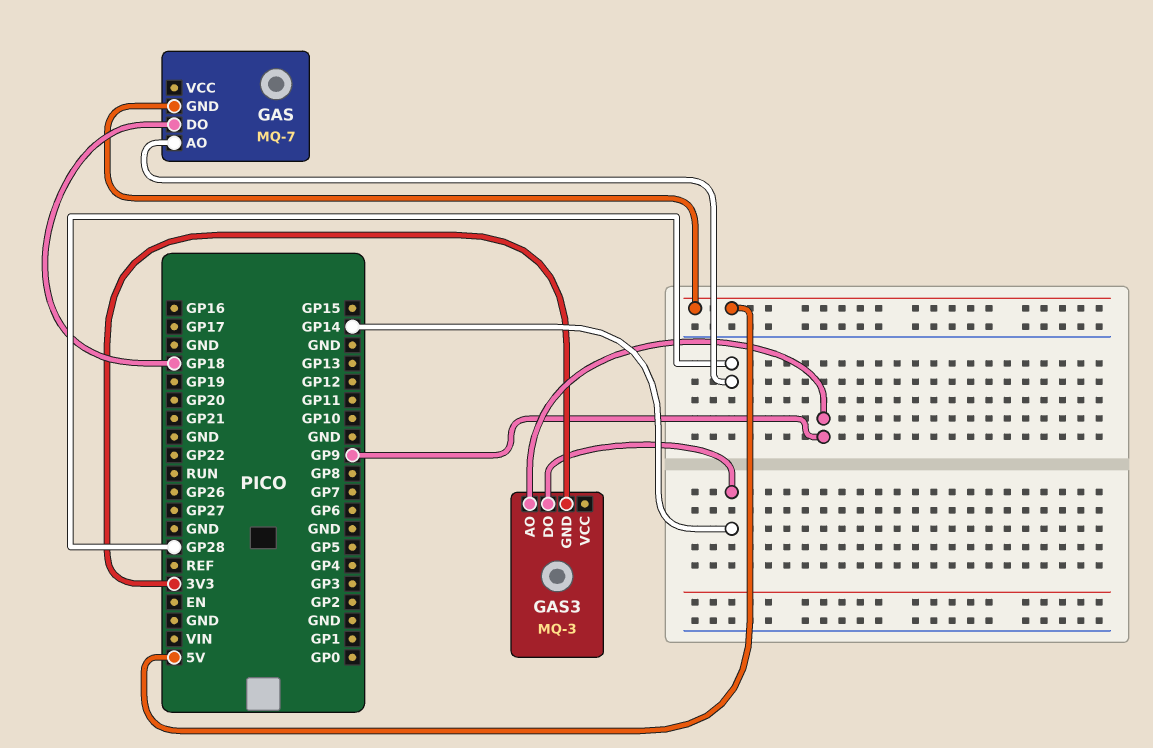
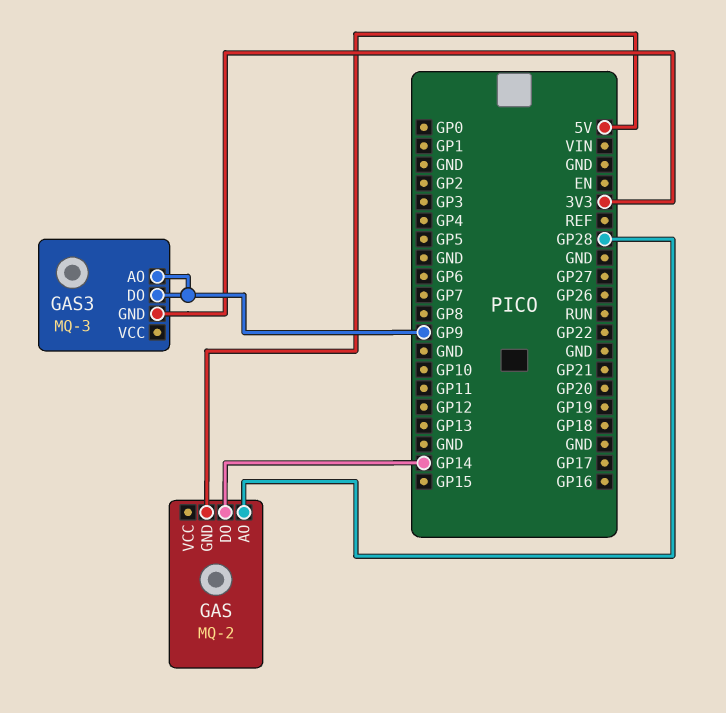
GAS: MQ-7 -> MQ-2
GAS pin DO: GP18 -> GP14
GAS3 pin DO: GP14 -> GP9

